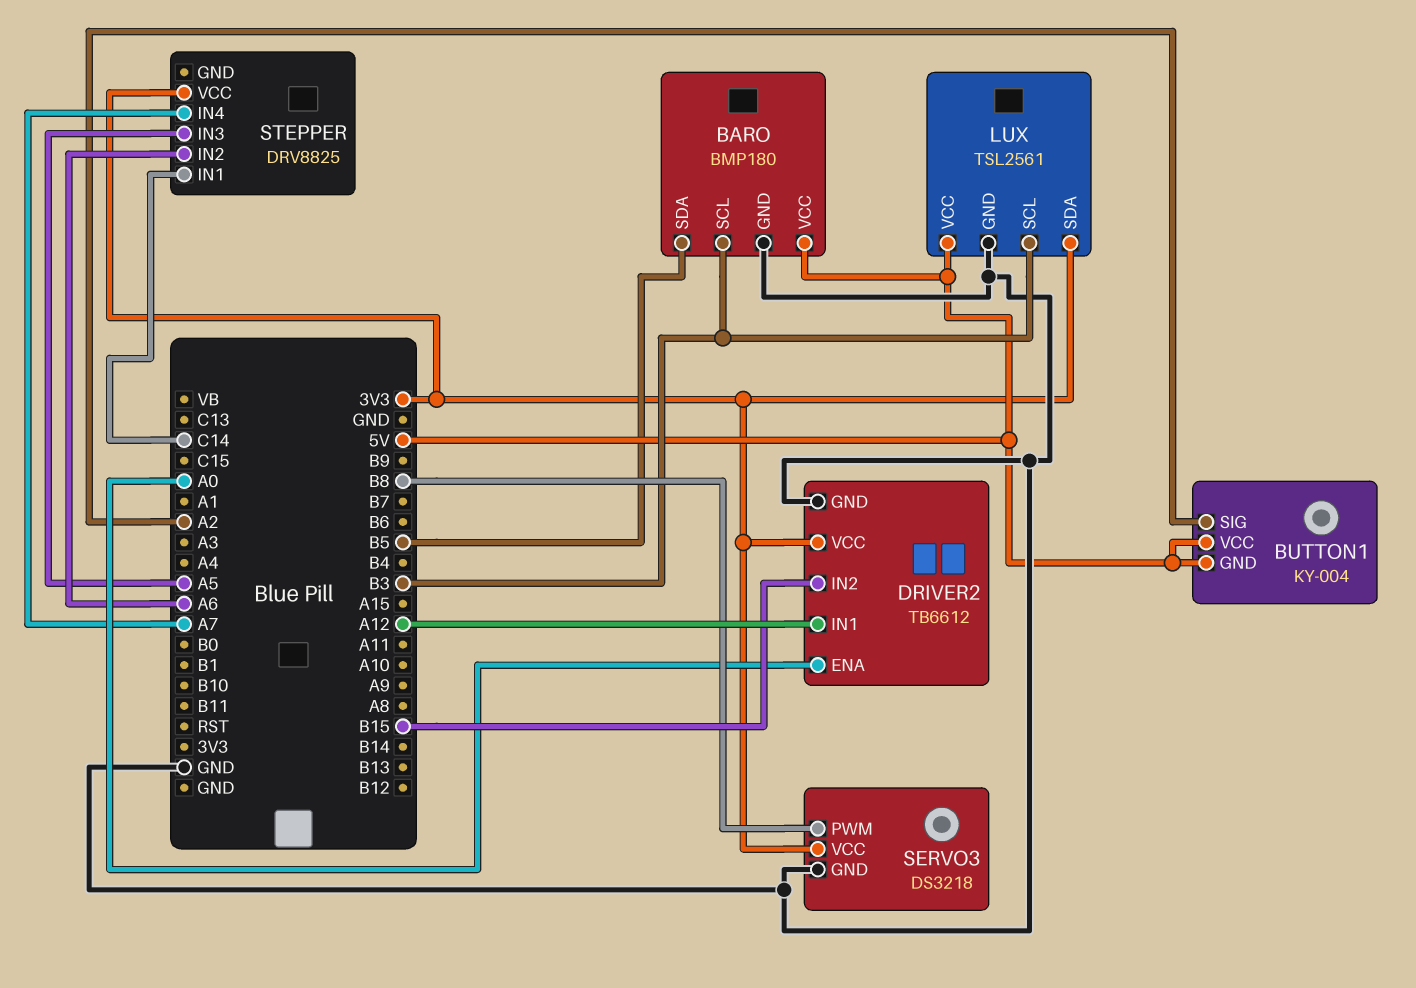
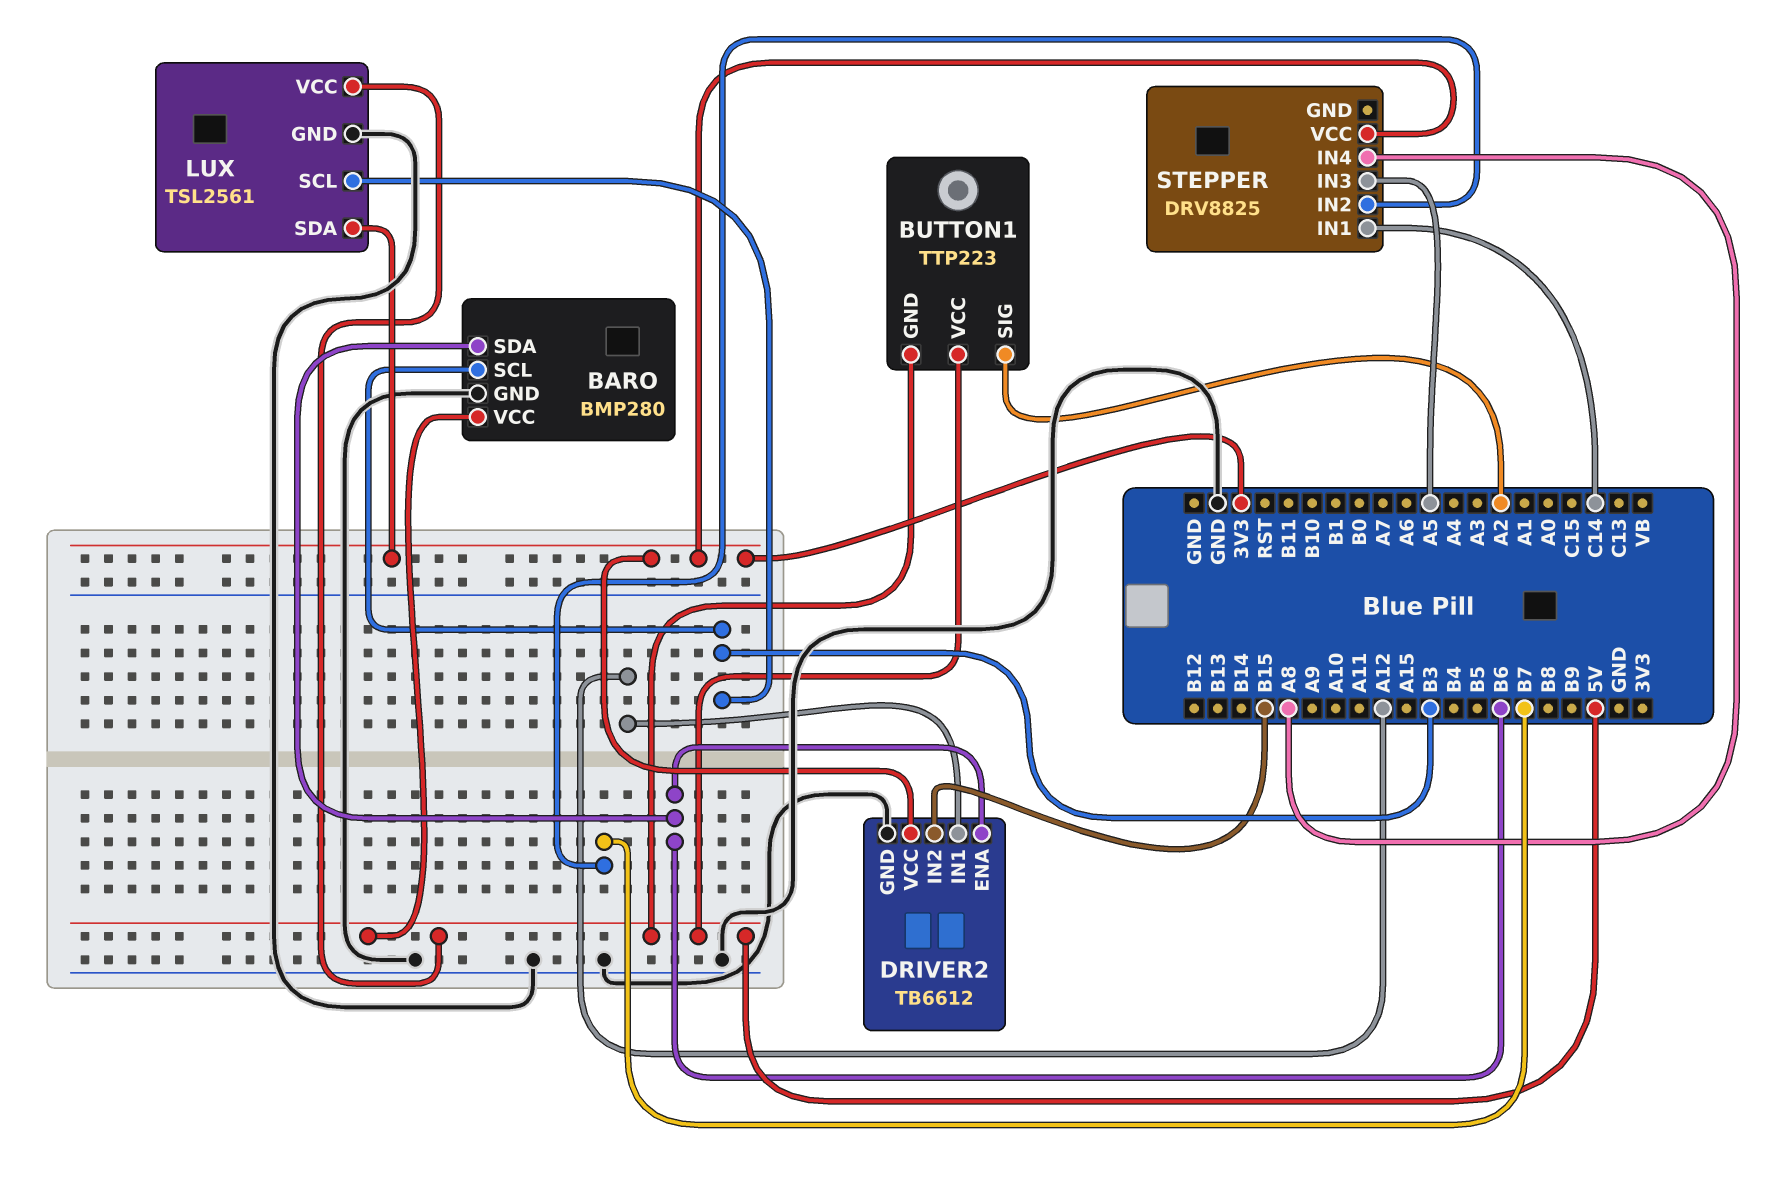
BARO: BMP180 -> BMP280
BARO pin SDA: B5 -> B6
BUTTON1: KY-004 -> TTP223
DRIVER2 pin ENA: A0 -> B6
SERVO3: DS3218 -> none
SERVO3 pin GND: GND -> none
SERVO3 pin PWM: B8 -> none
SERVO3 pin VCC: 3V3 -> none
STEPPER pin IN2: A6 -> B7
STEPPER pin IN4: A7 -> A8

